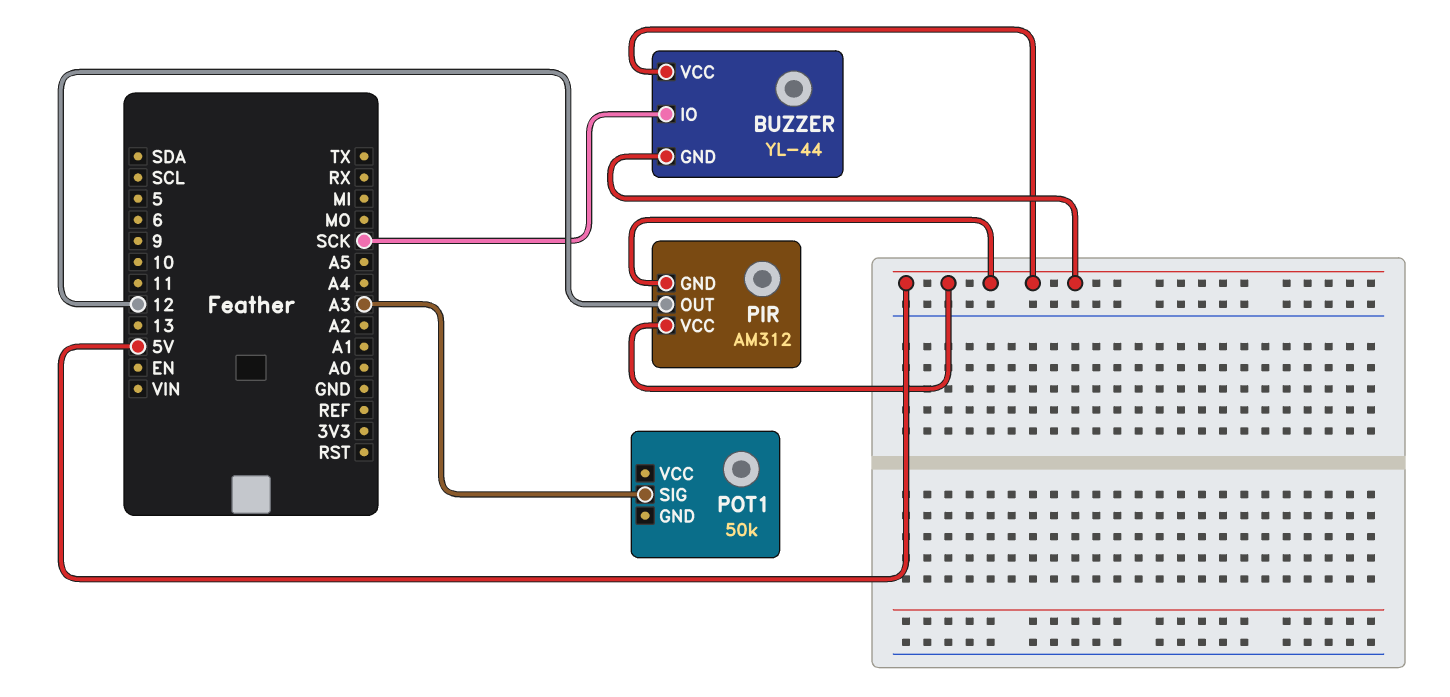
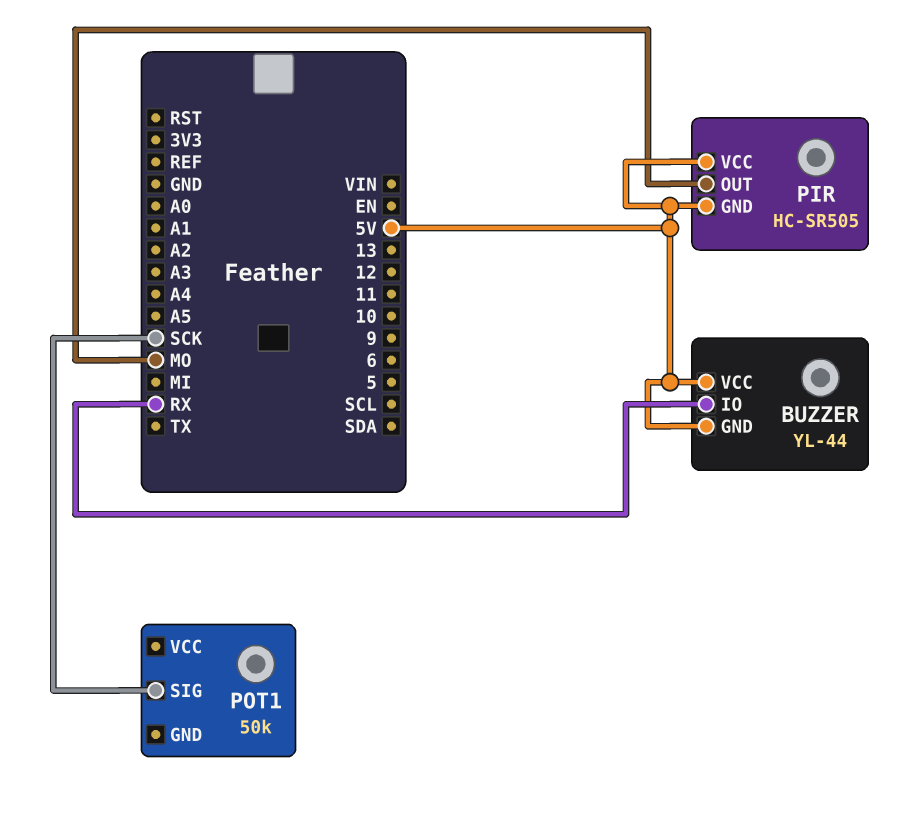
BUZZER pin IO: SCK -> RX
PIR: AM312 -> HC-SR505
PIR pin OUT: 12 -> MO
POT1 pin SIG: A3 -> SCK

